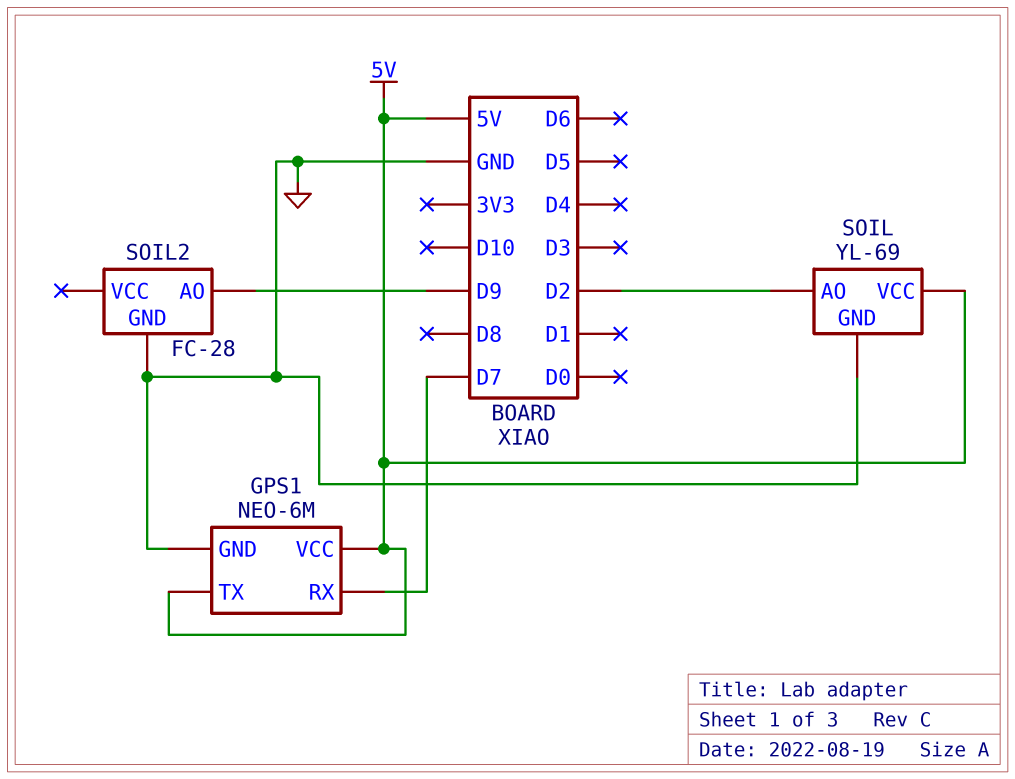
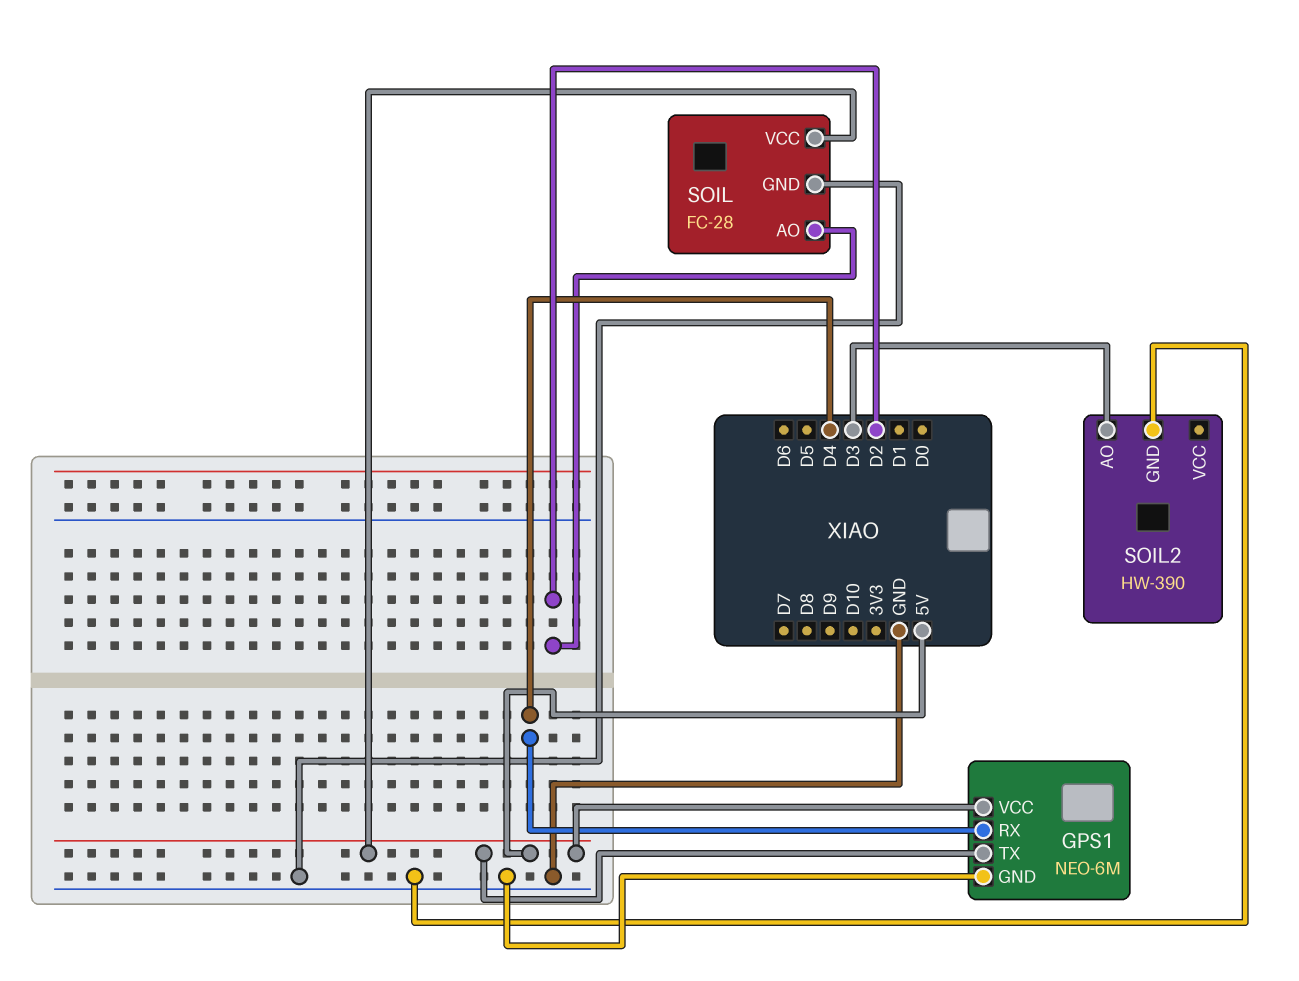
GPS1 pin RX: D7 -> D4
SOIL: YL-69 -> FC-28
SOIL2: FC-28 -> HW-390
SOIL2 pin AO: D9 -> D3

